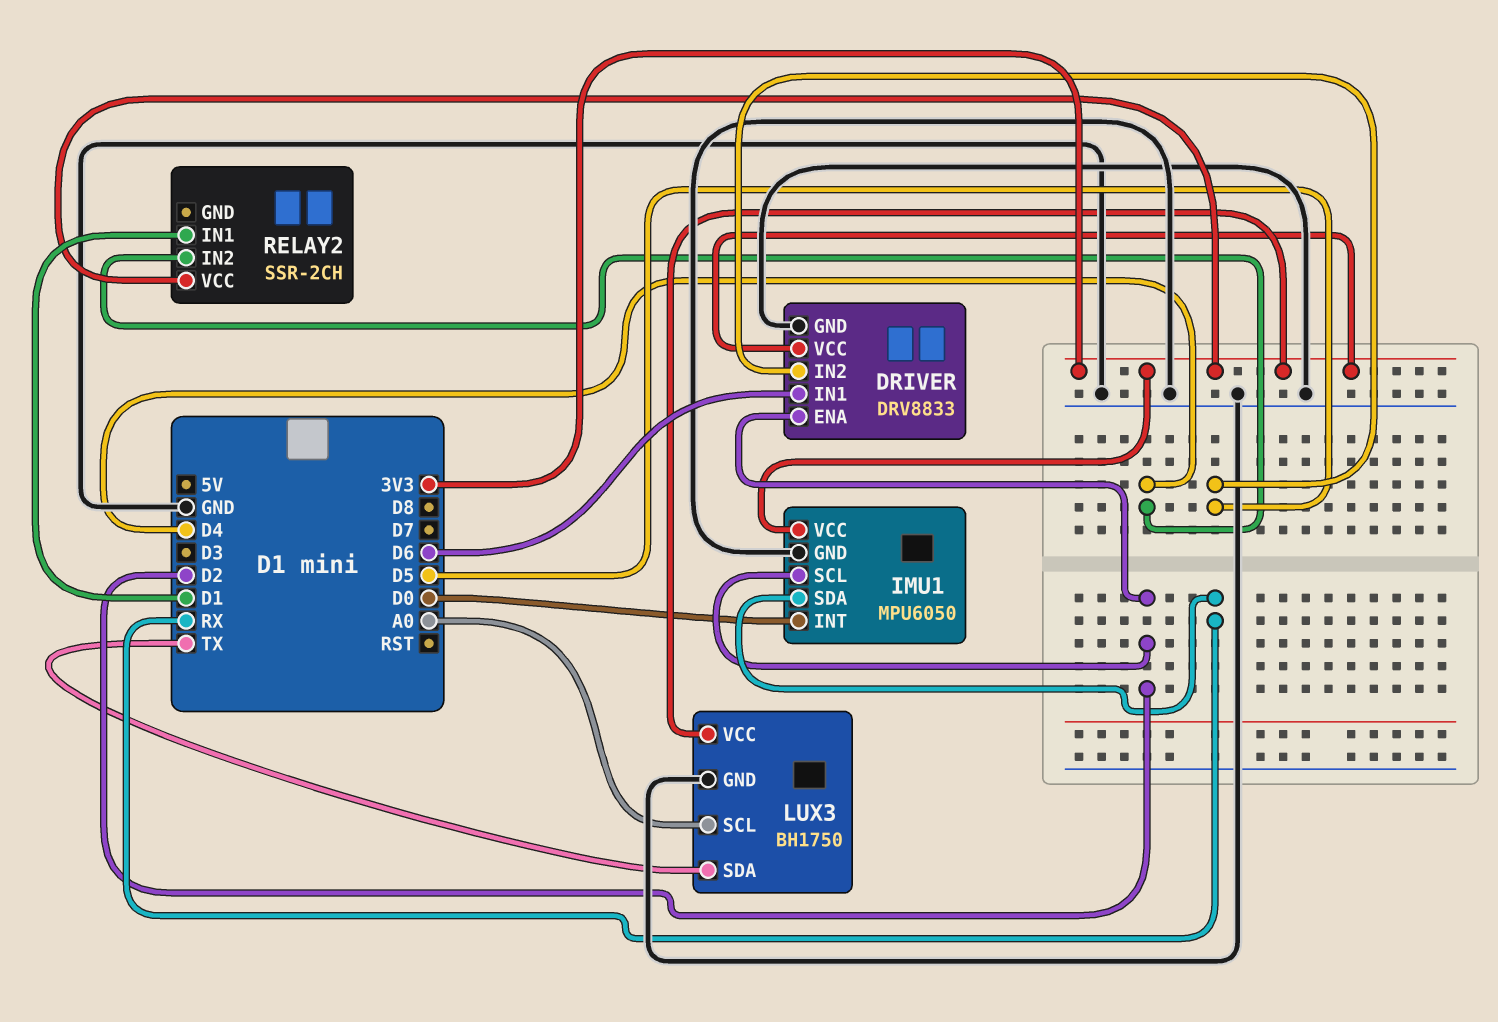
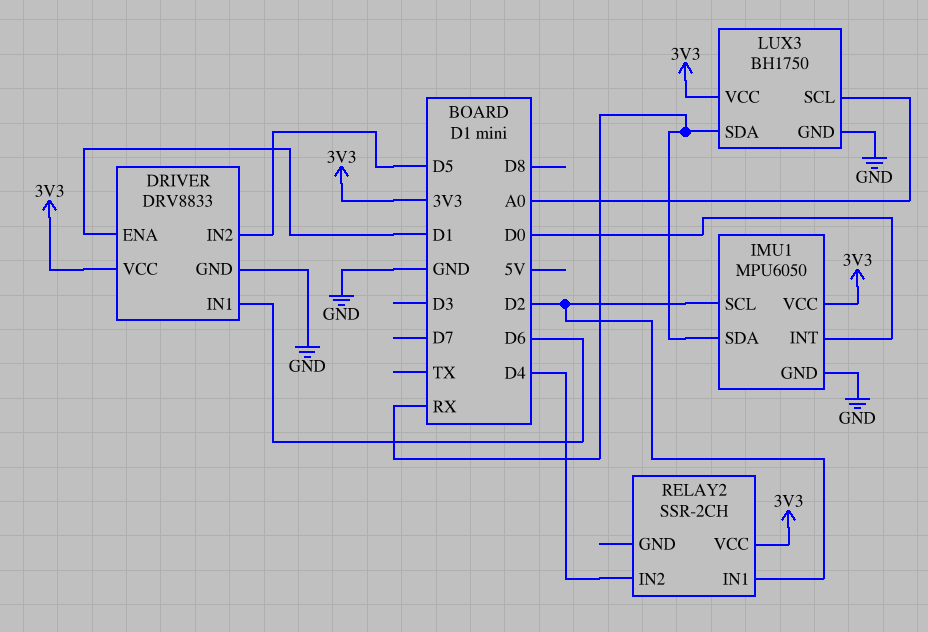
DRIVER pin ENA: D2 -> D1
LUX3 pin SDA: TX -> RX
RELAY2 pin IN1: D1 -> D2

